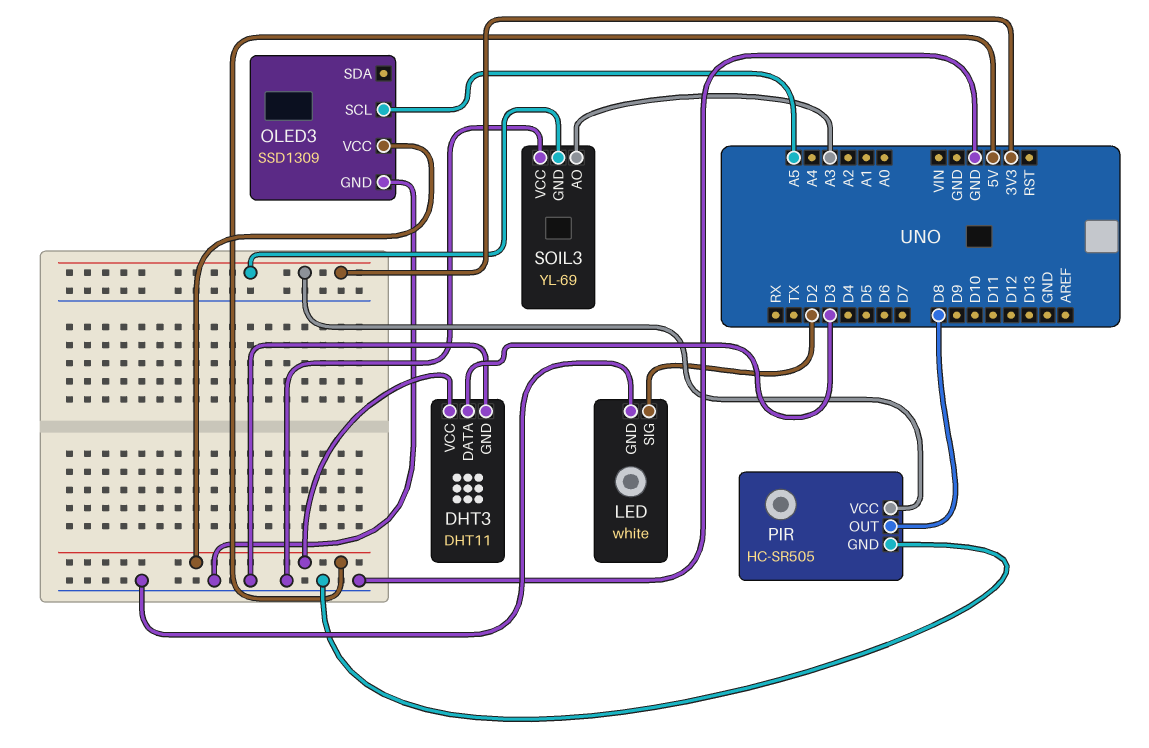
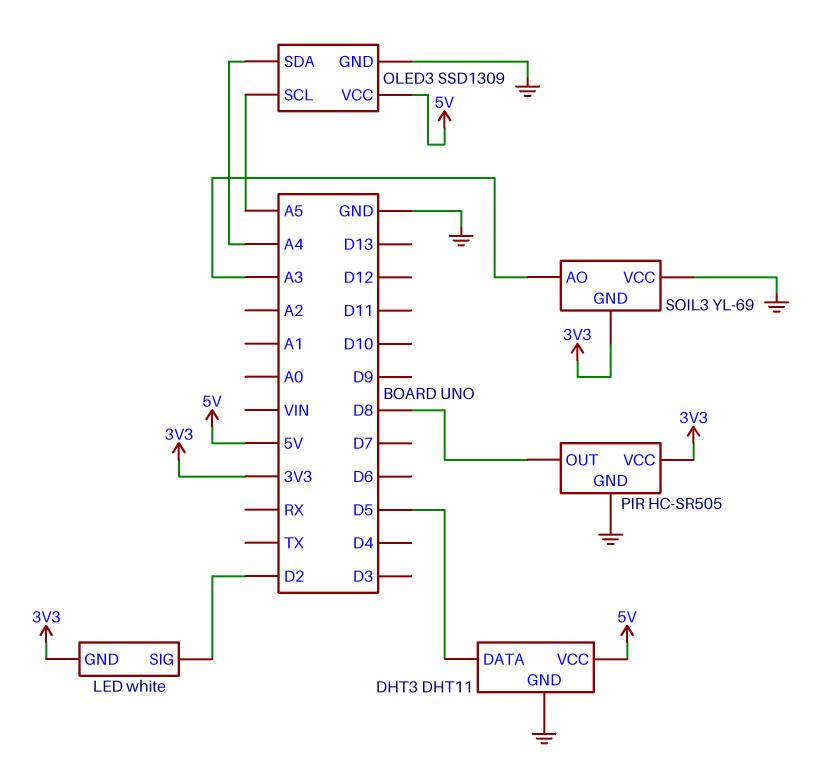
DHT3 pin DATA: D3 -> D5
LED pin GND: GND -> 3V3
OLED3 pin SDA: none -> A4

